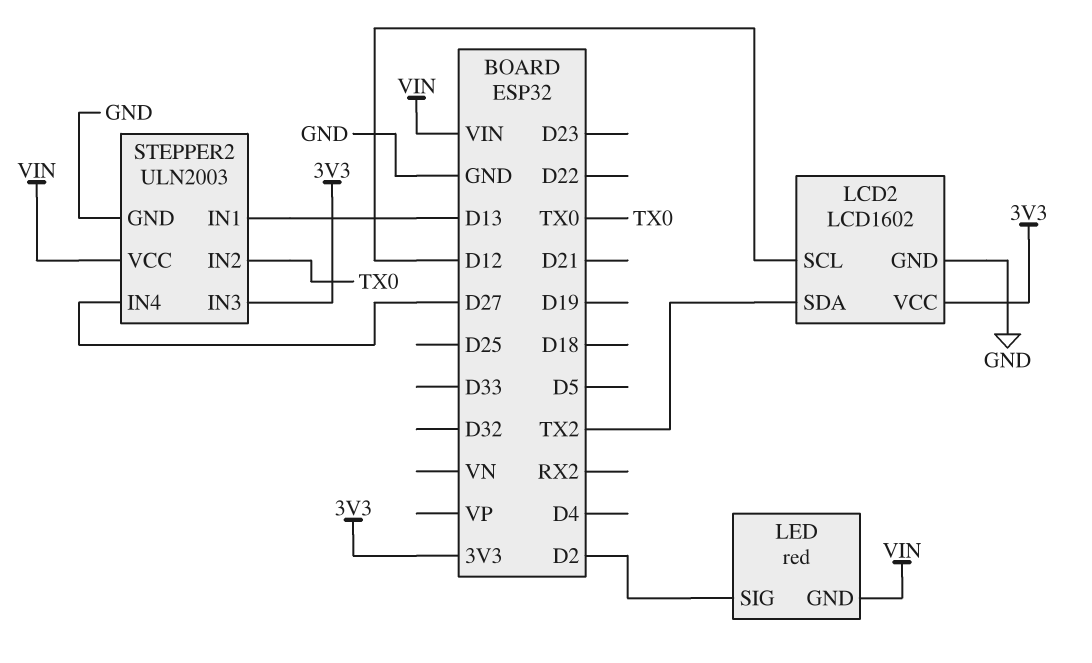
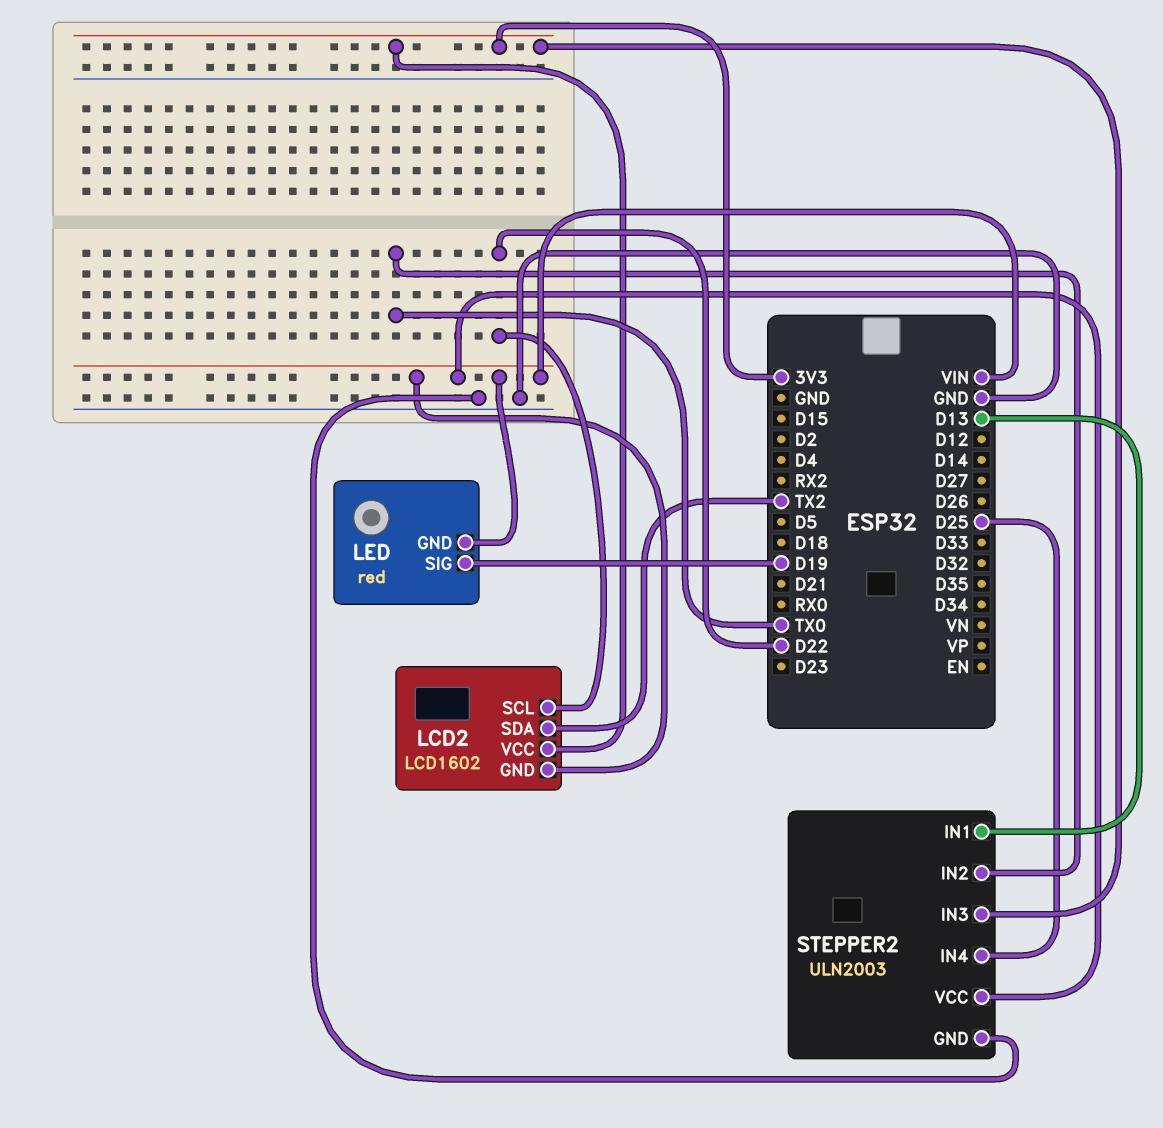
LCD2 pin GND: GND -> VIN
LCD2 pin SCL: D12 -> D22
LED pin SIG: D2 -> D19
STEPPER2 pin IN4: D27 -> D25

